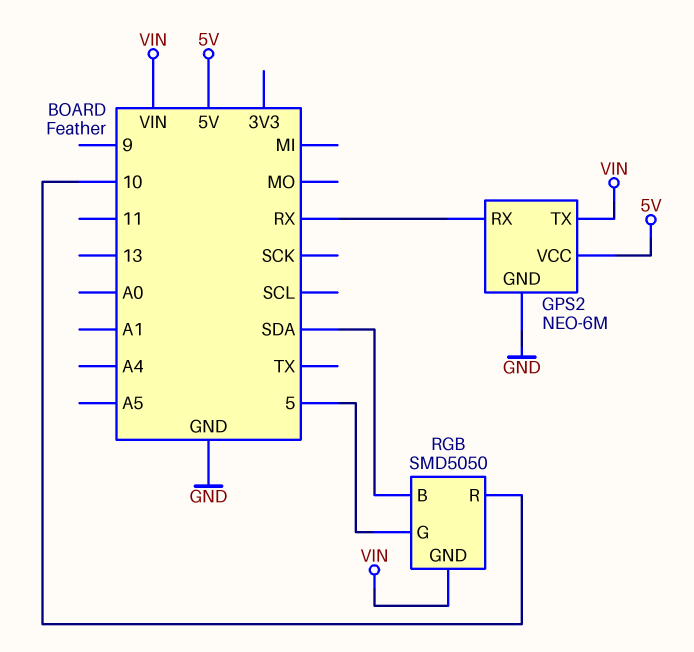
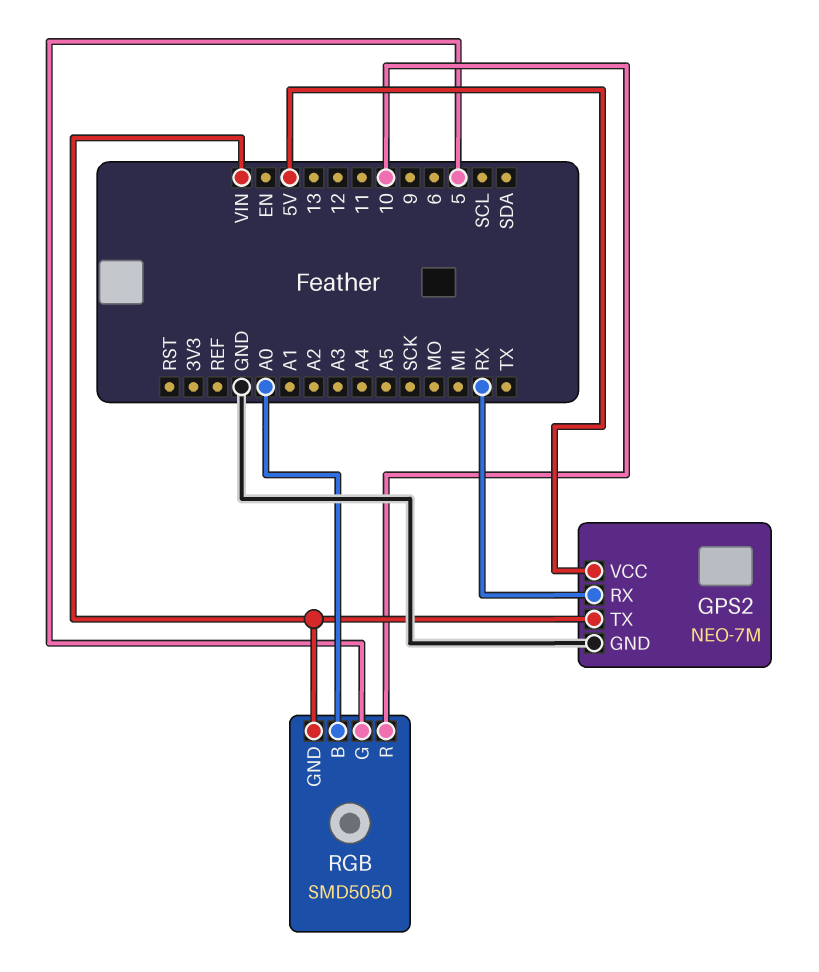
GPS2: NEO-6M -> NEO-7M
RGB pin B: SDA -> A0

